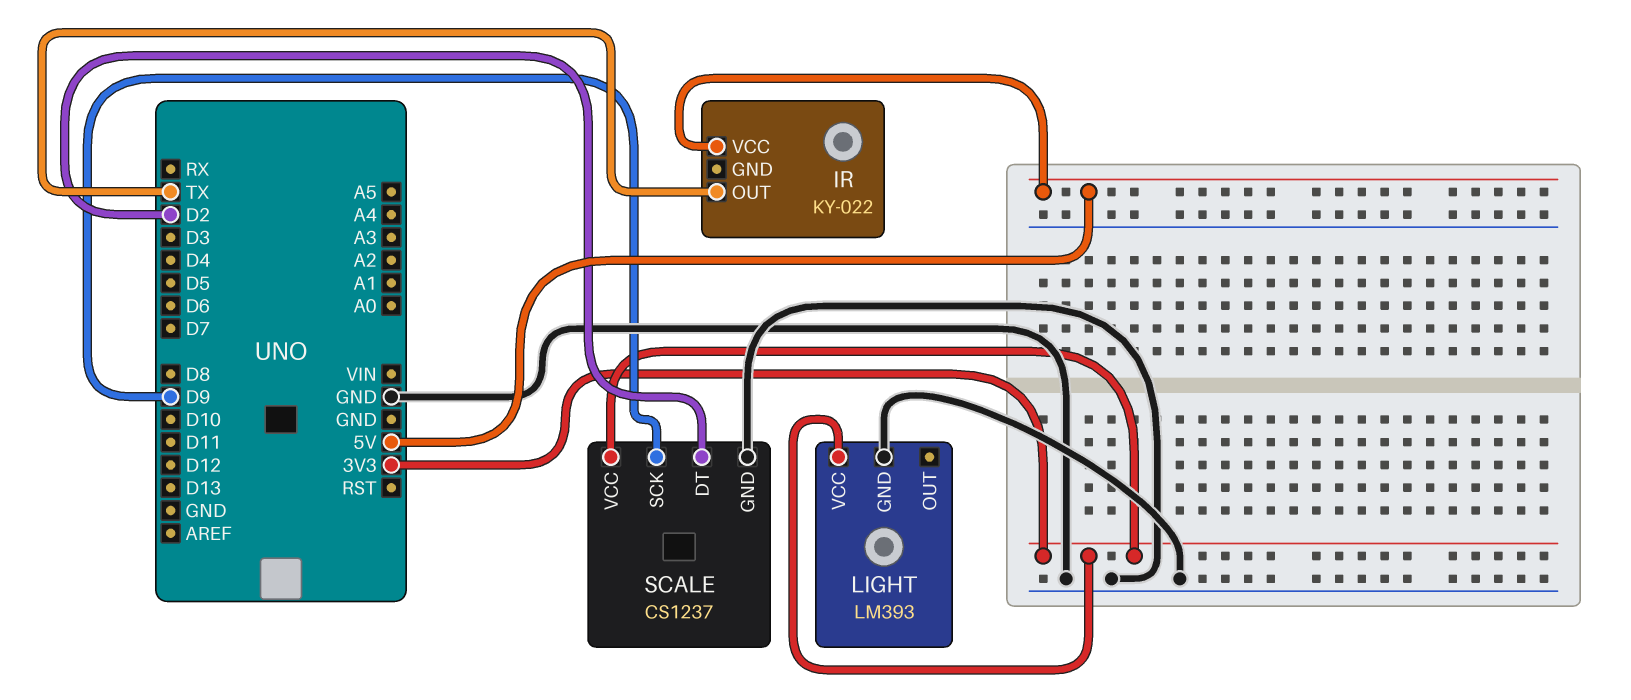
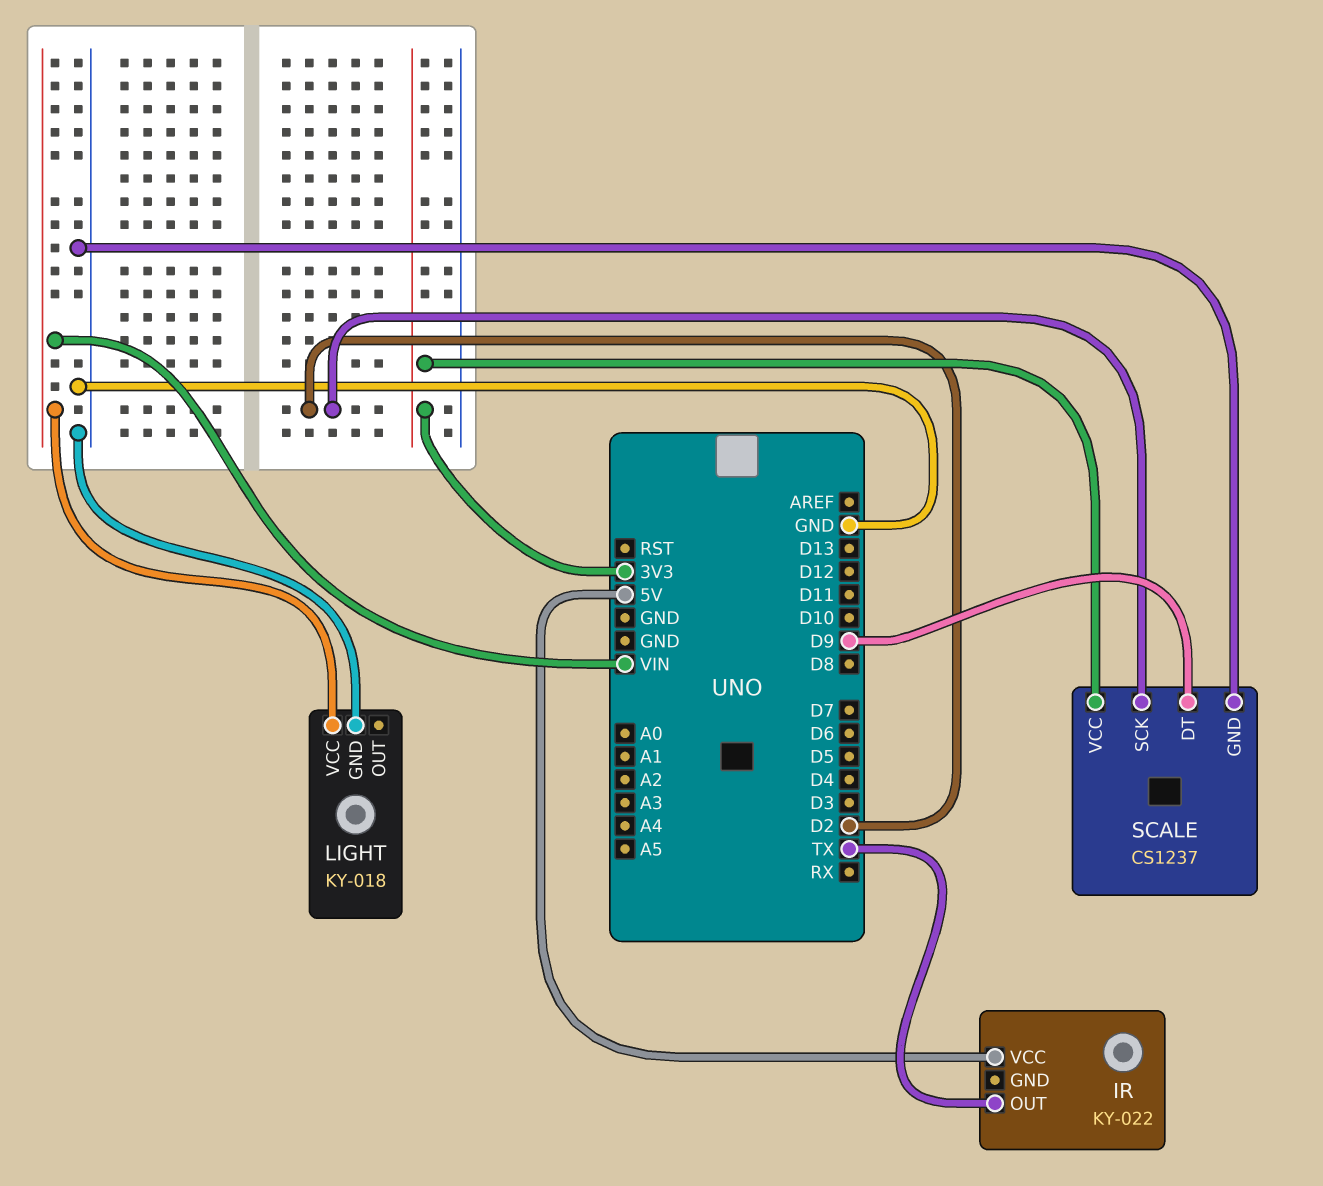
LIGHT: LM393 -> KY-018
LIGHT pin VCC: 3V3 -> VIN
SCALE pin DT: D2 -> D9
SCALE pin SCK: D9 -> D2

